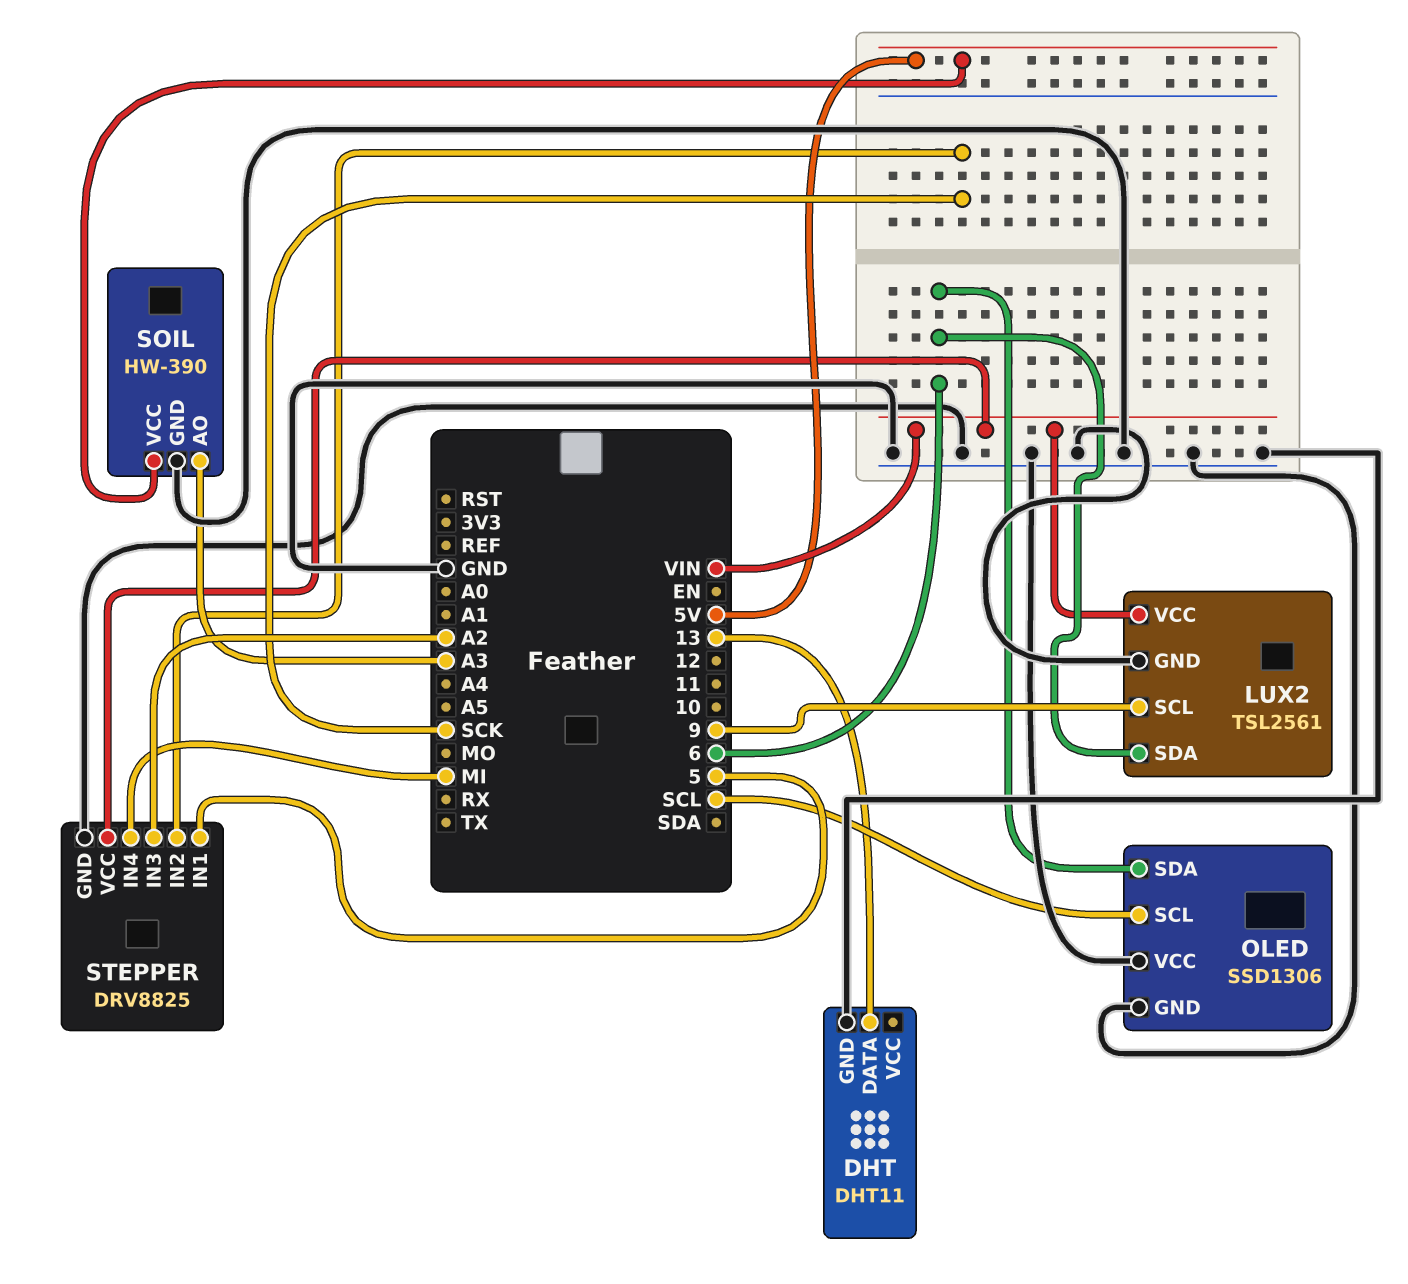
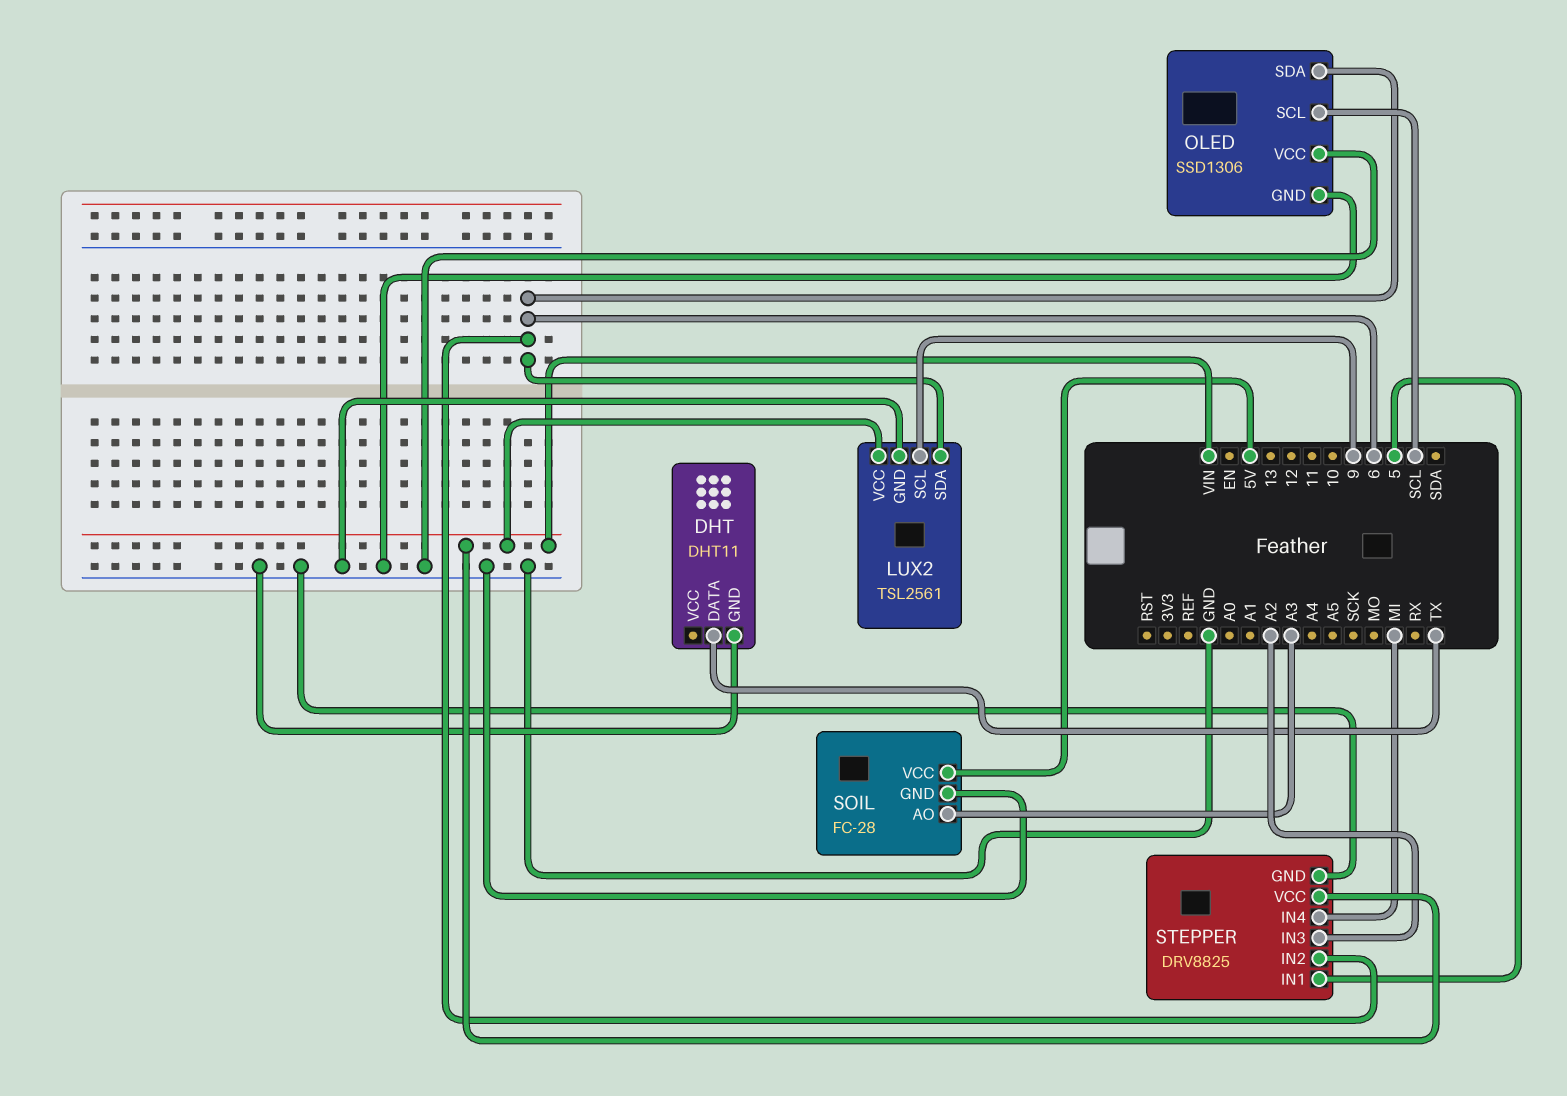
DHT pin DATA: 13 -> TX
SOIL: HW-390 -> FC-28
STEPPER pin IN2: SCK -> 6

